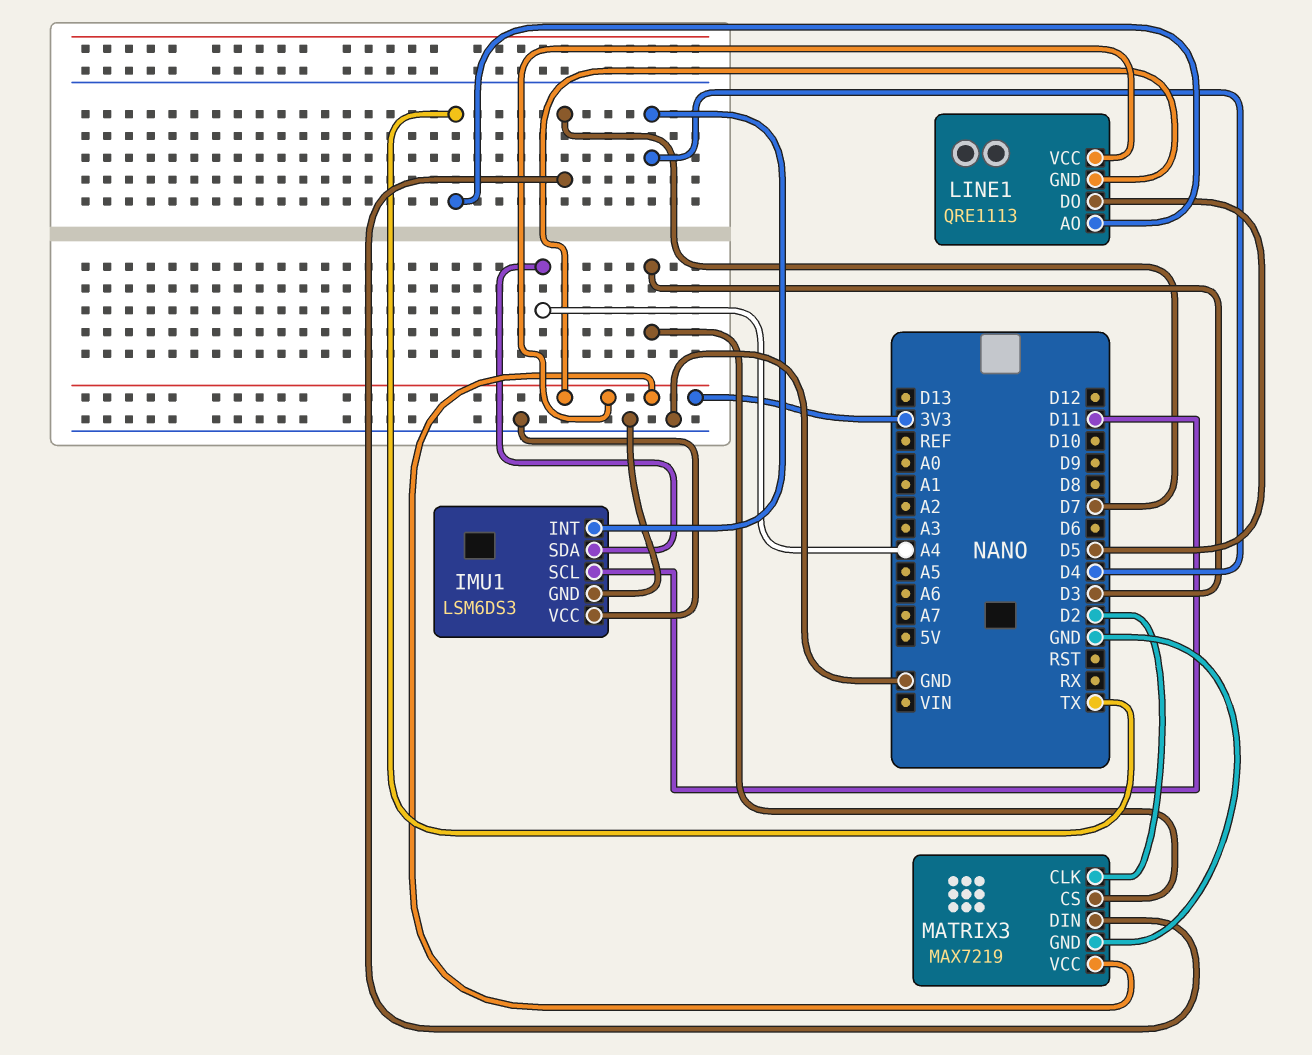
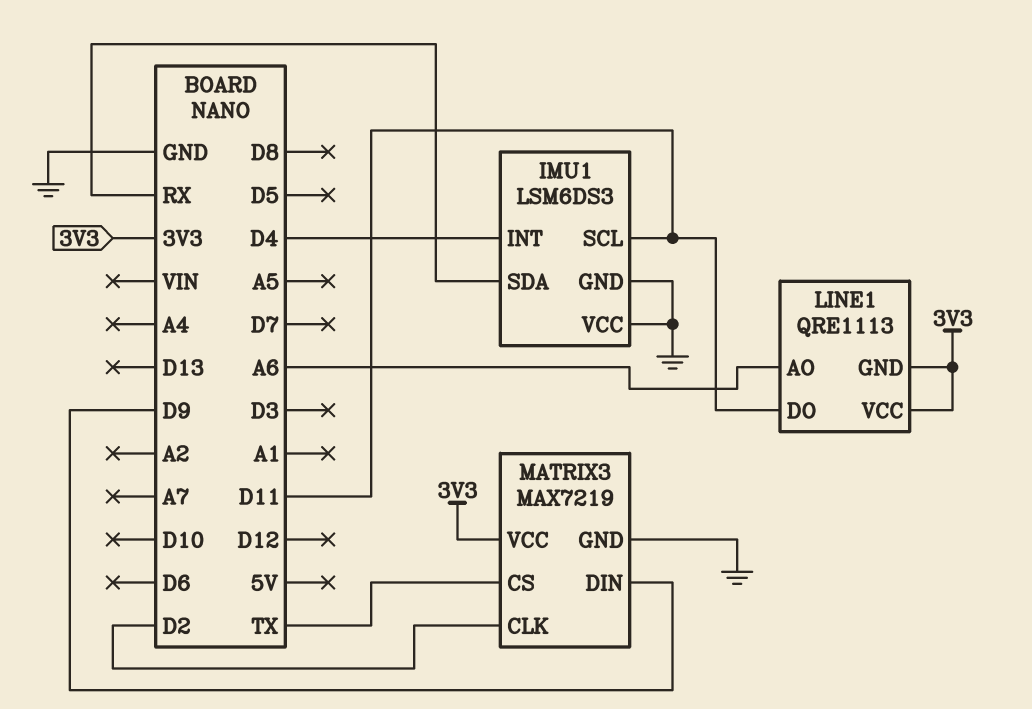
IMU1 pin SDA: A4 -> RX
LINE1 pin AO: TX -> A6
LINE1 pin DO: D5 -> D11
MATRIX3 pin CS: D3 -> TX
MATRIX3 pin DIN: D7 -> D9

